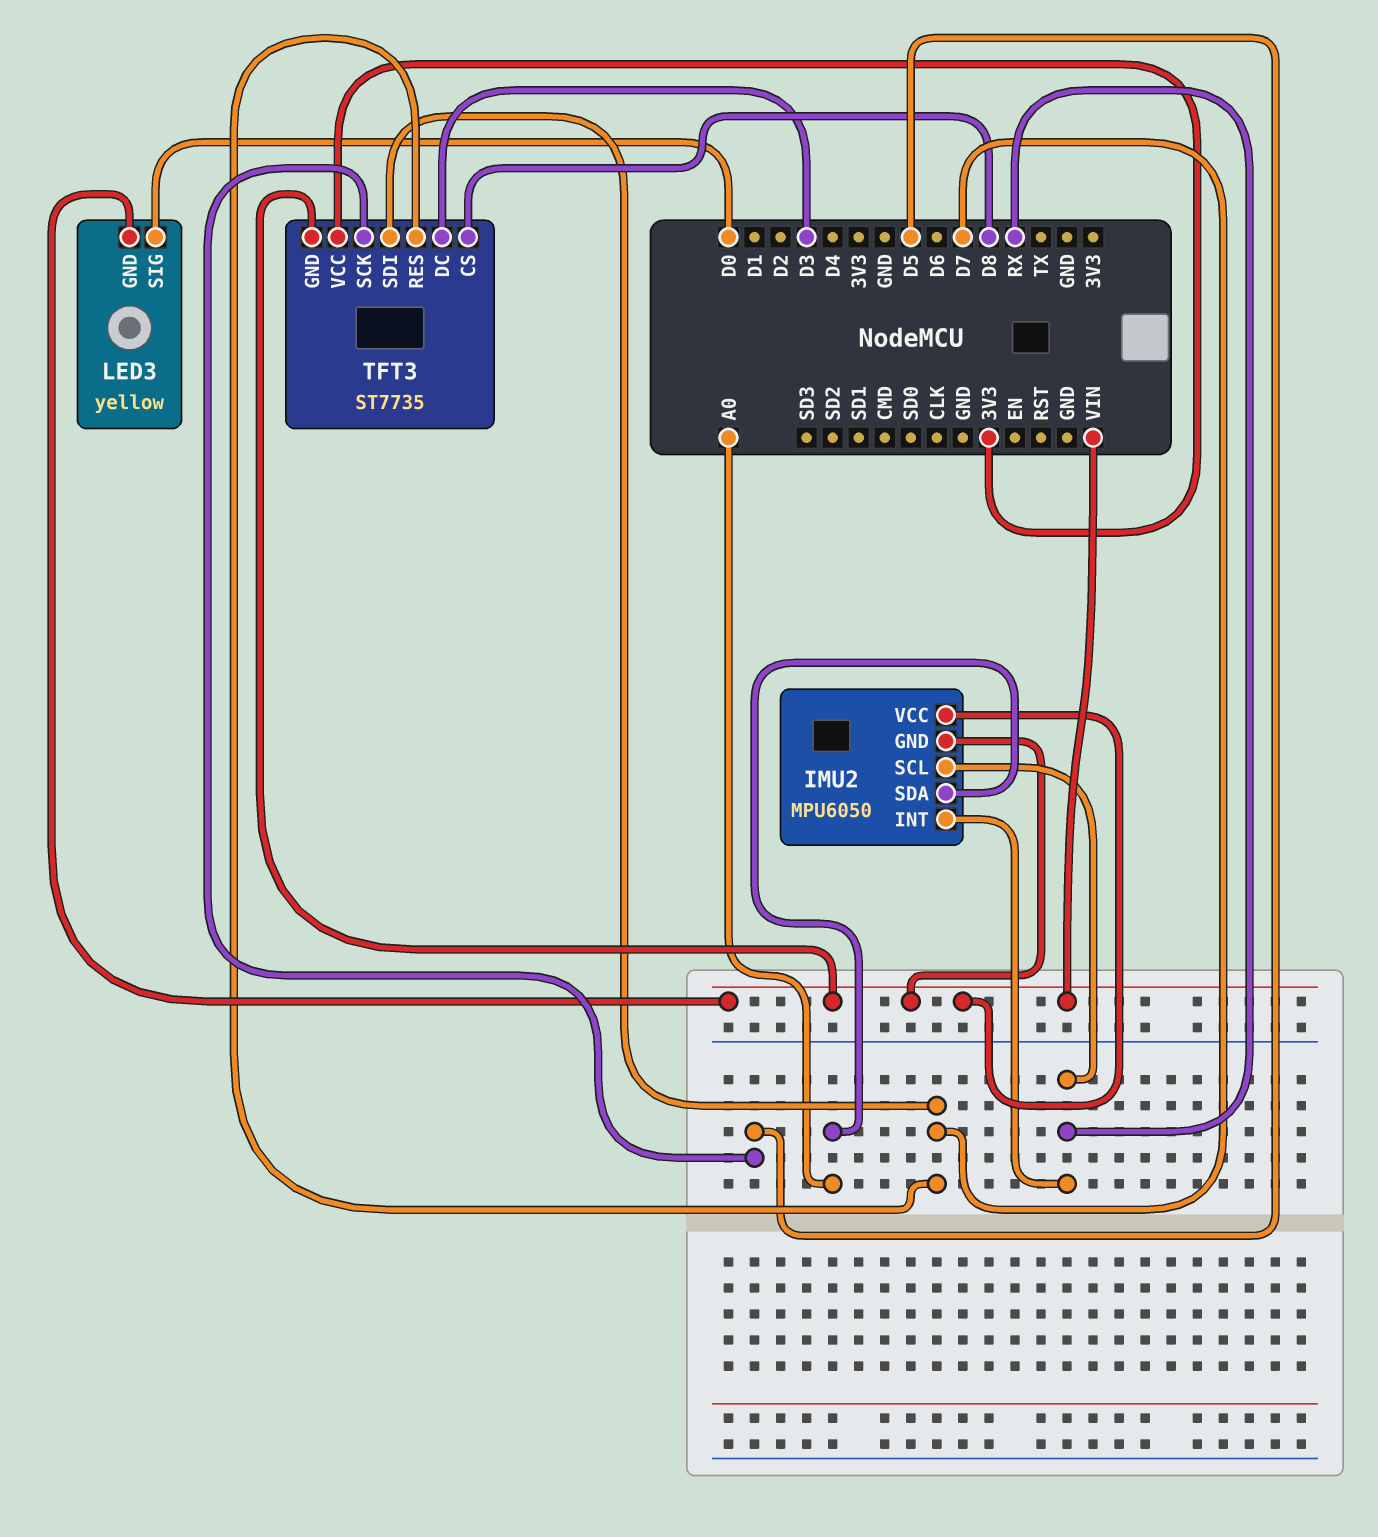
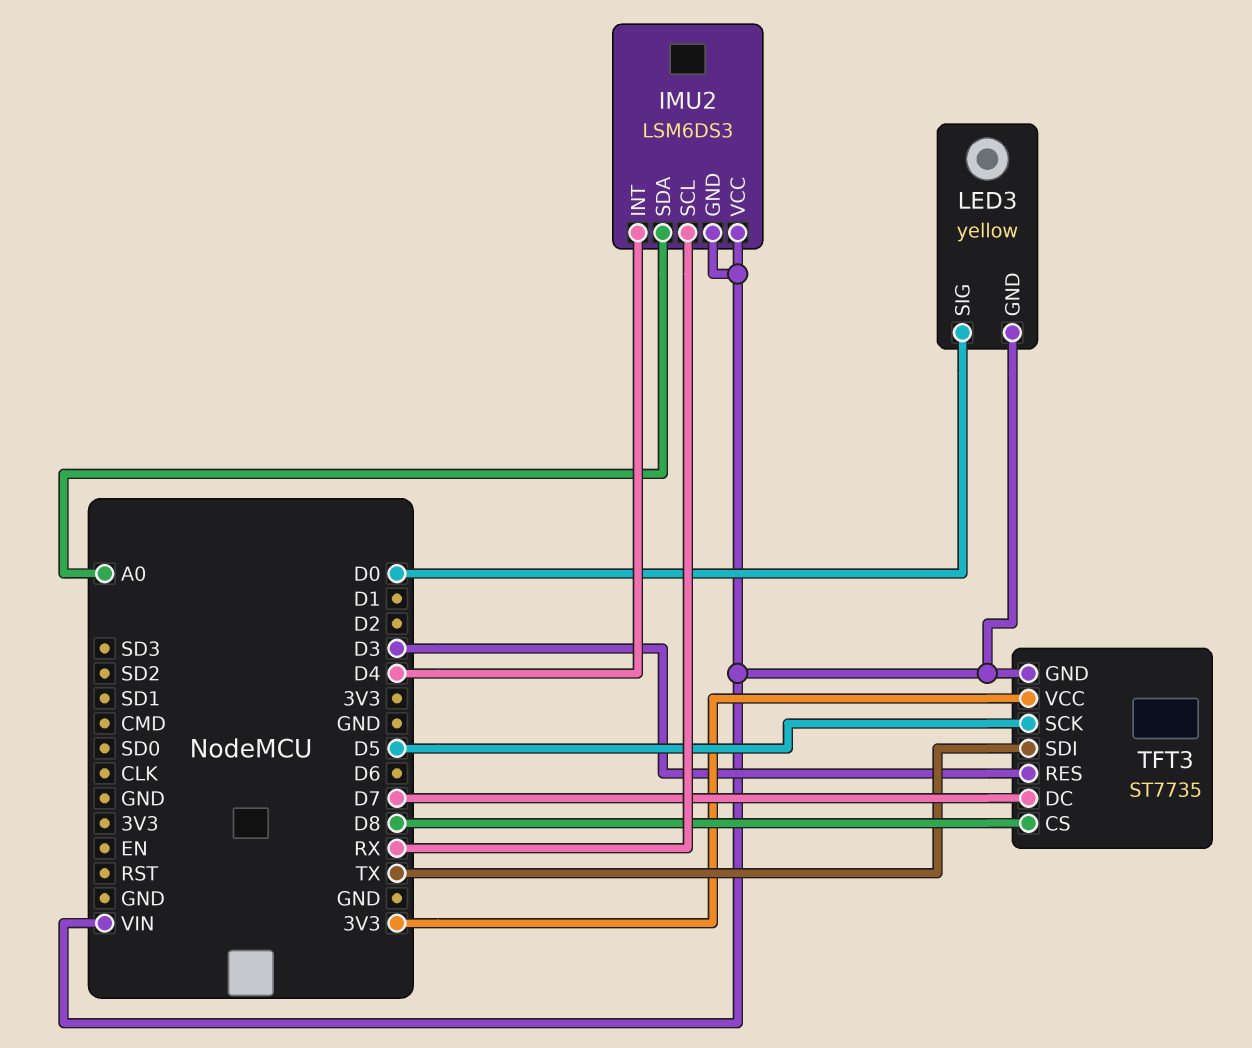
IMU2: MPU6050 -> LSM6DS3
IMU2 pin INT: RX -> D4
TFT3 pin DC: D3 -> D7
TFT3 pin RES: D7 -> D3
TFT3 pin SDI: D7 -> TX

